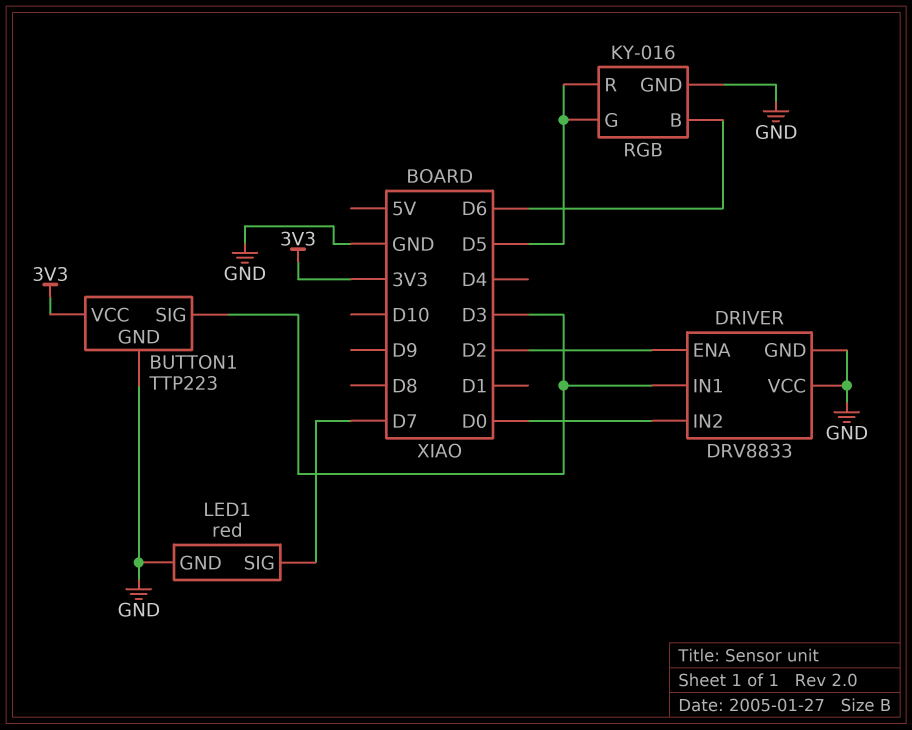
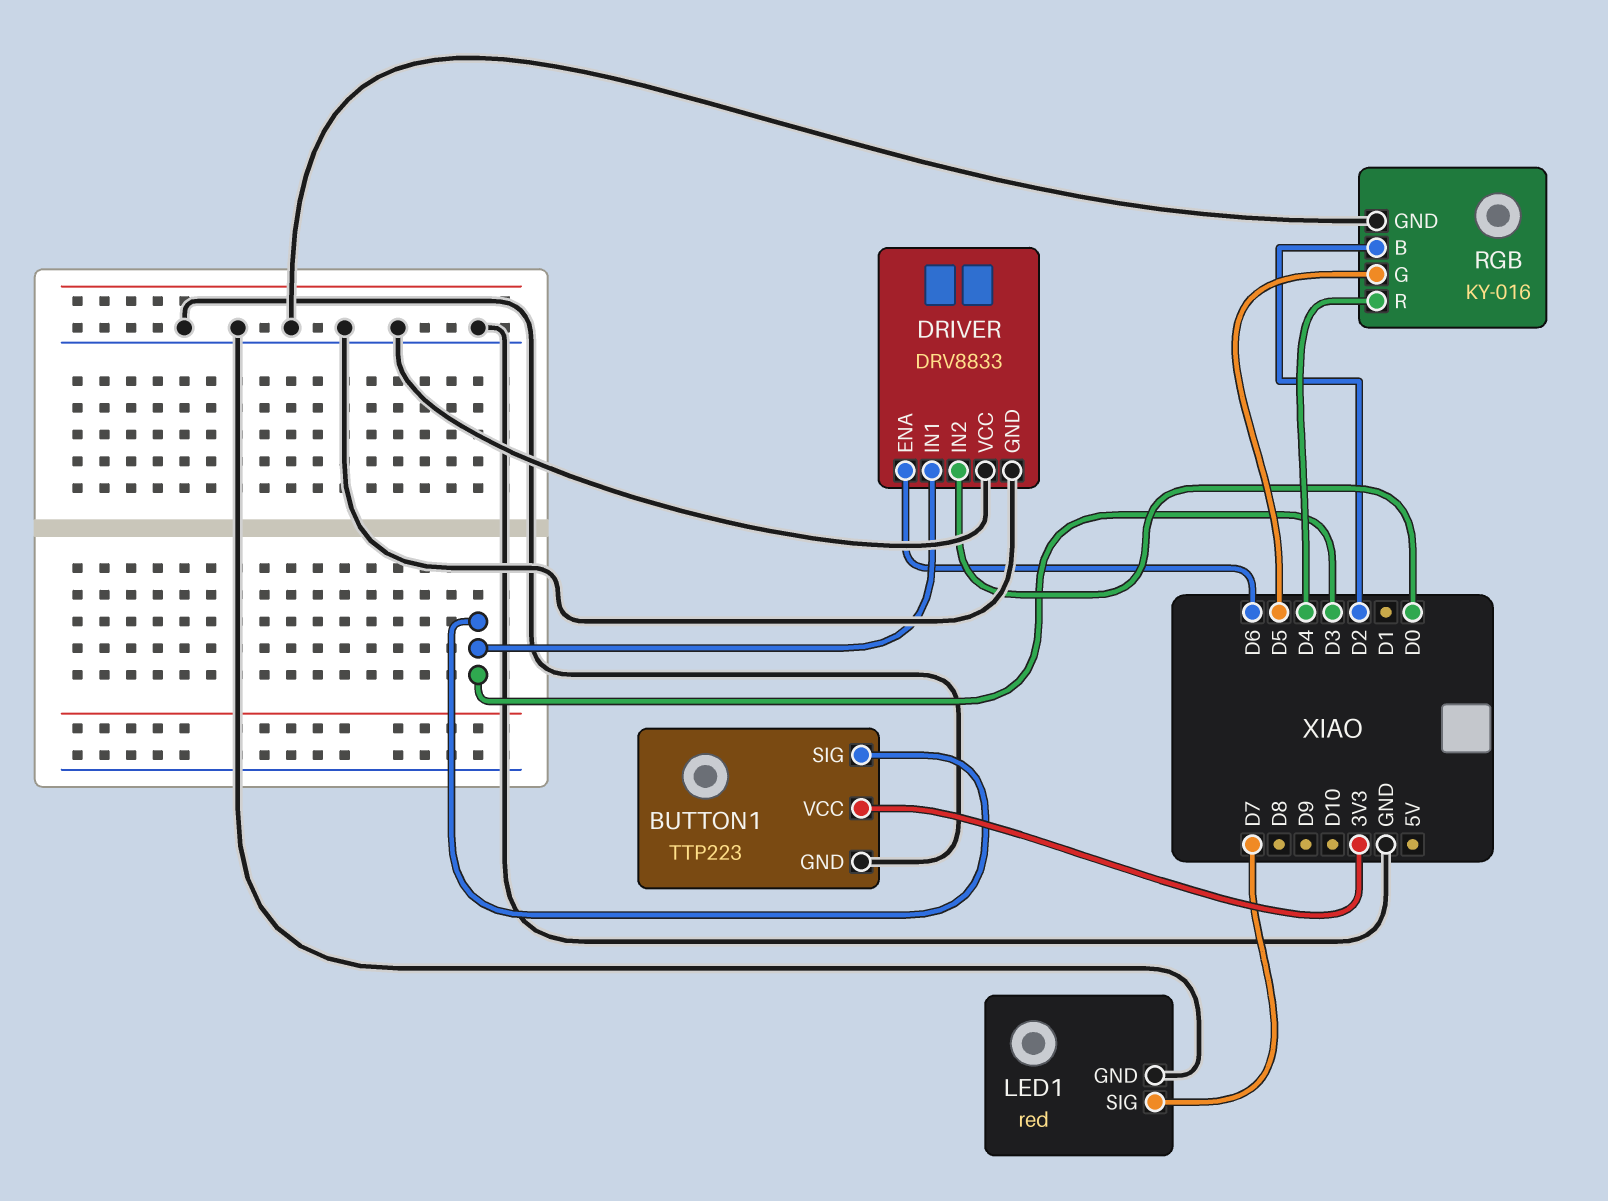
DRIVER pin ENA: D2 -> D6
RGB pin B: D6 -> D2
RGB pin R: D5 -> D4

